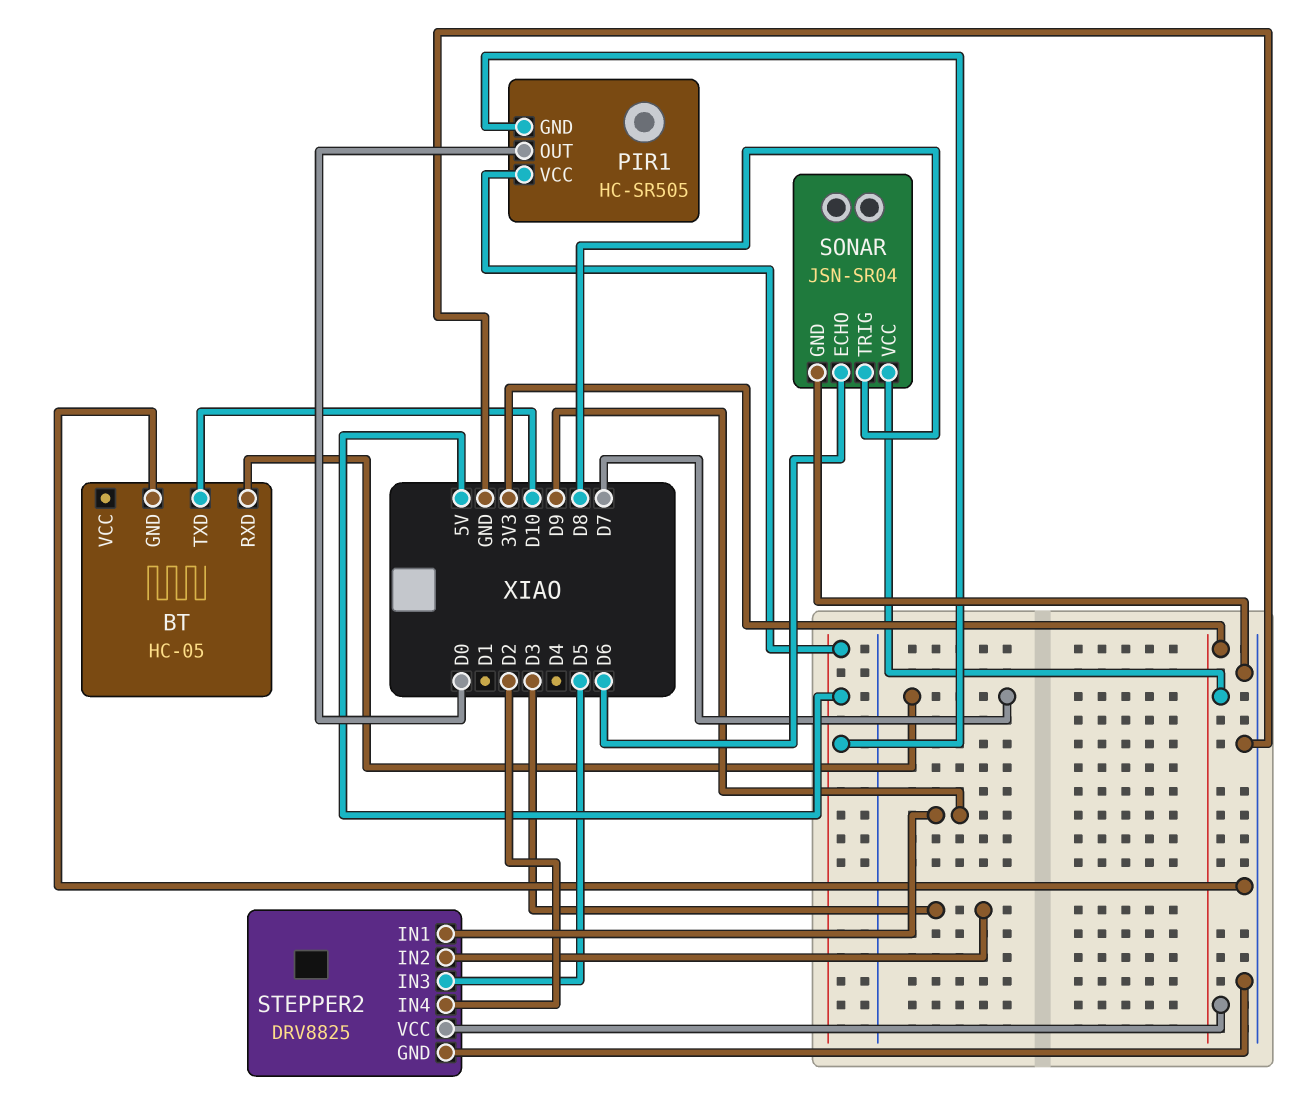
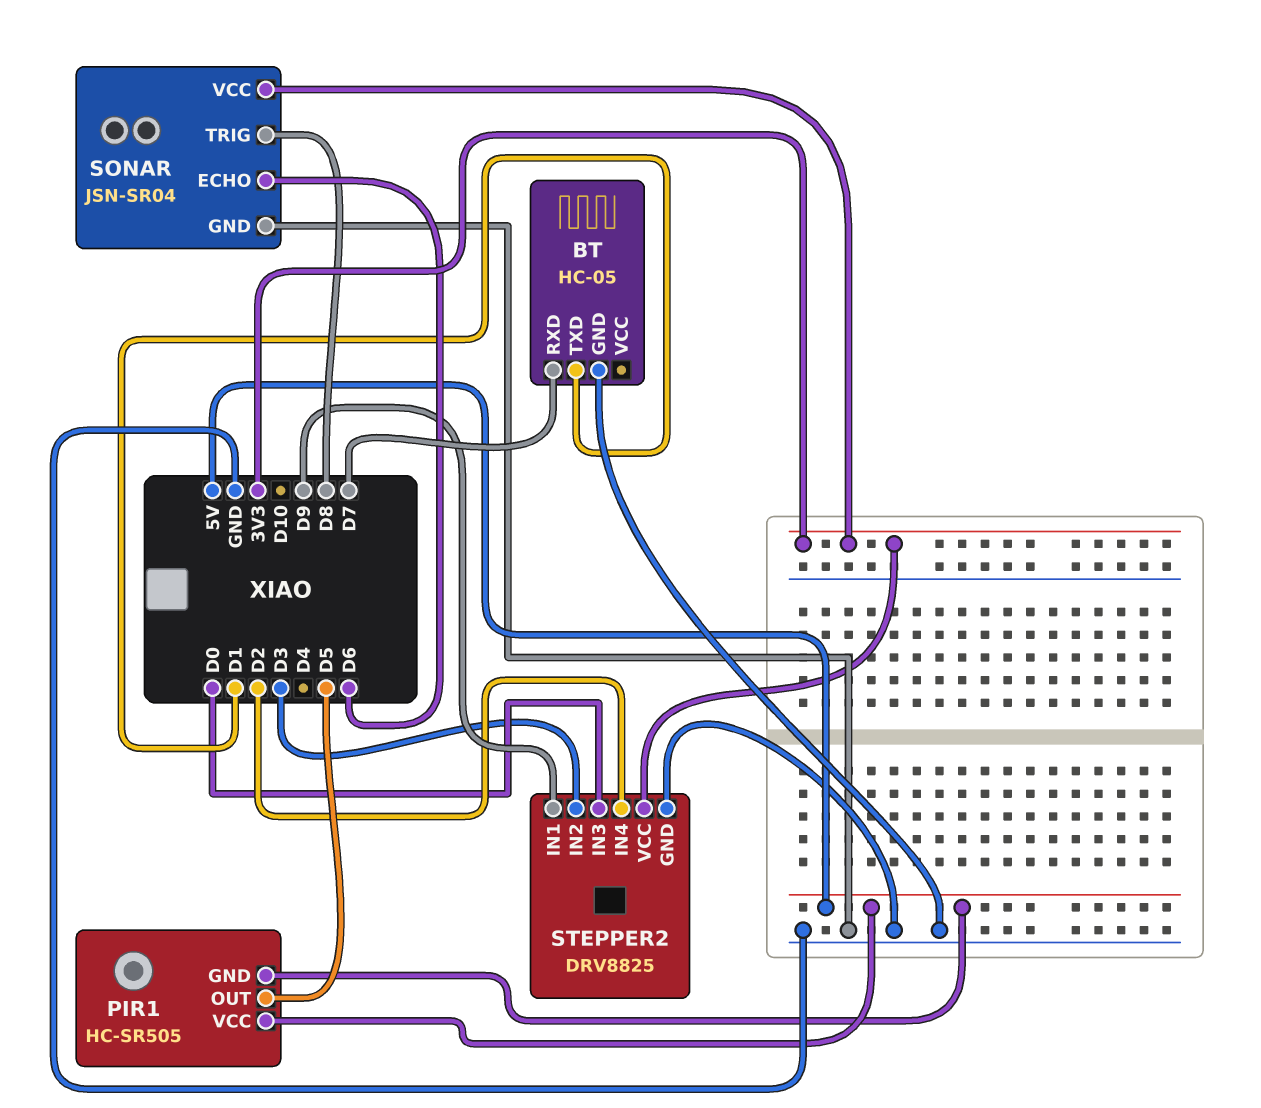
BT pin TXD: D10 -> D1
PIR1 pin OUT: D0 -> D5
STEPPER2 pin IN3: D5 -> D0

